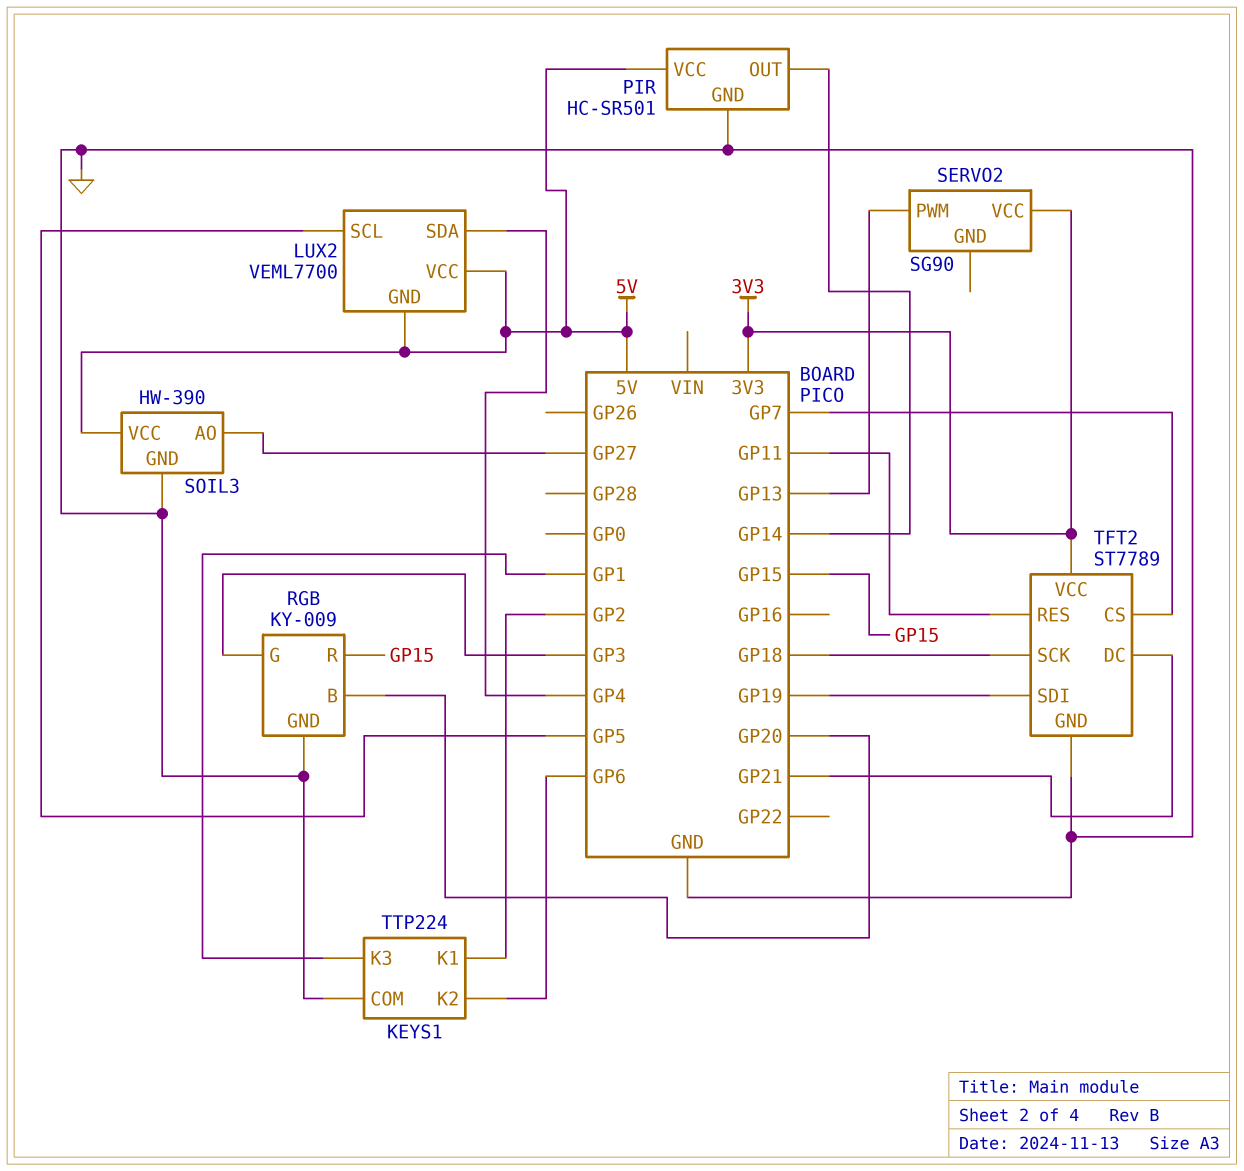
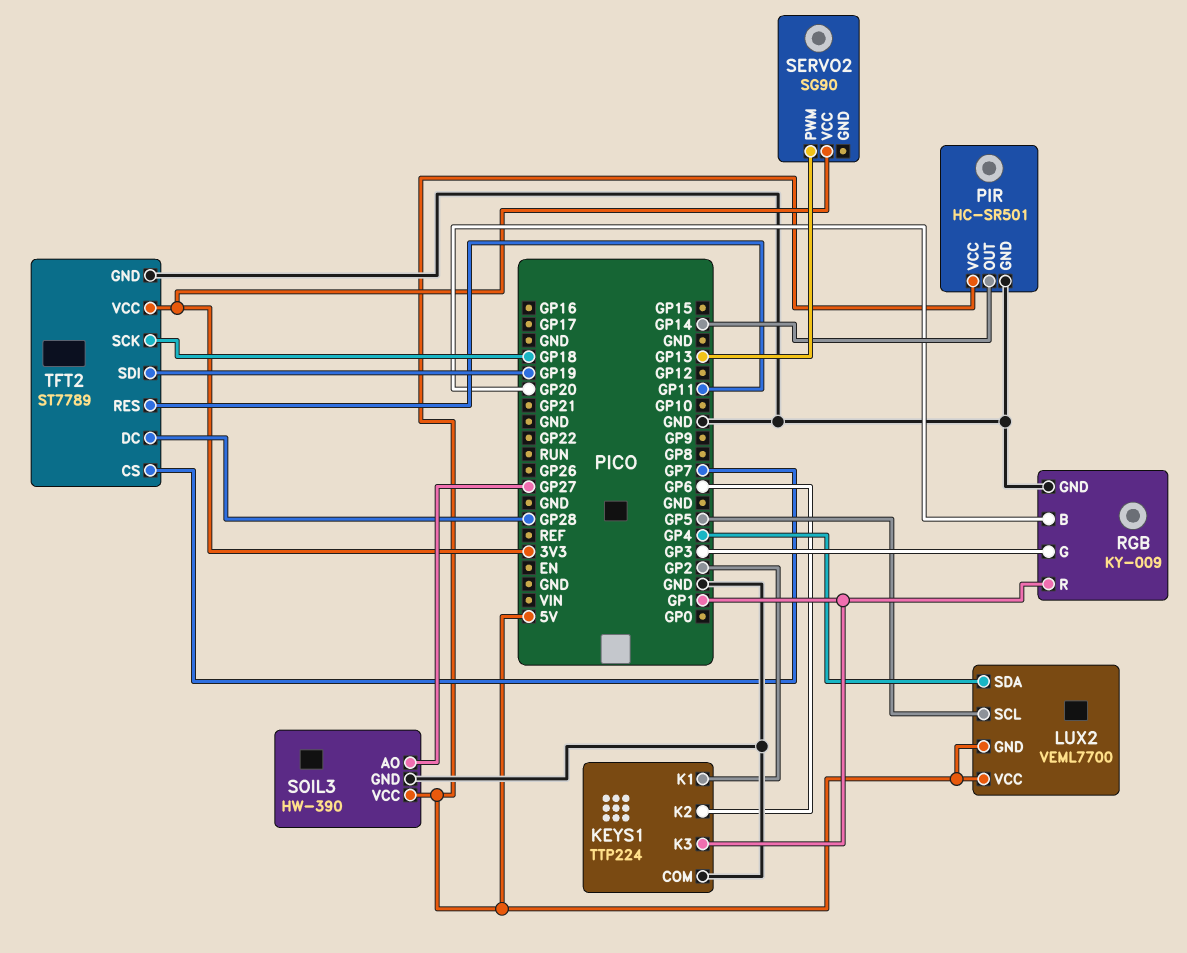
RGB pin R: GP15 -> GP1
TFT2 pin DC: GP21 -> GP28

